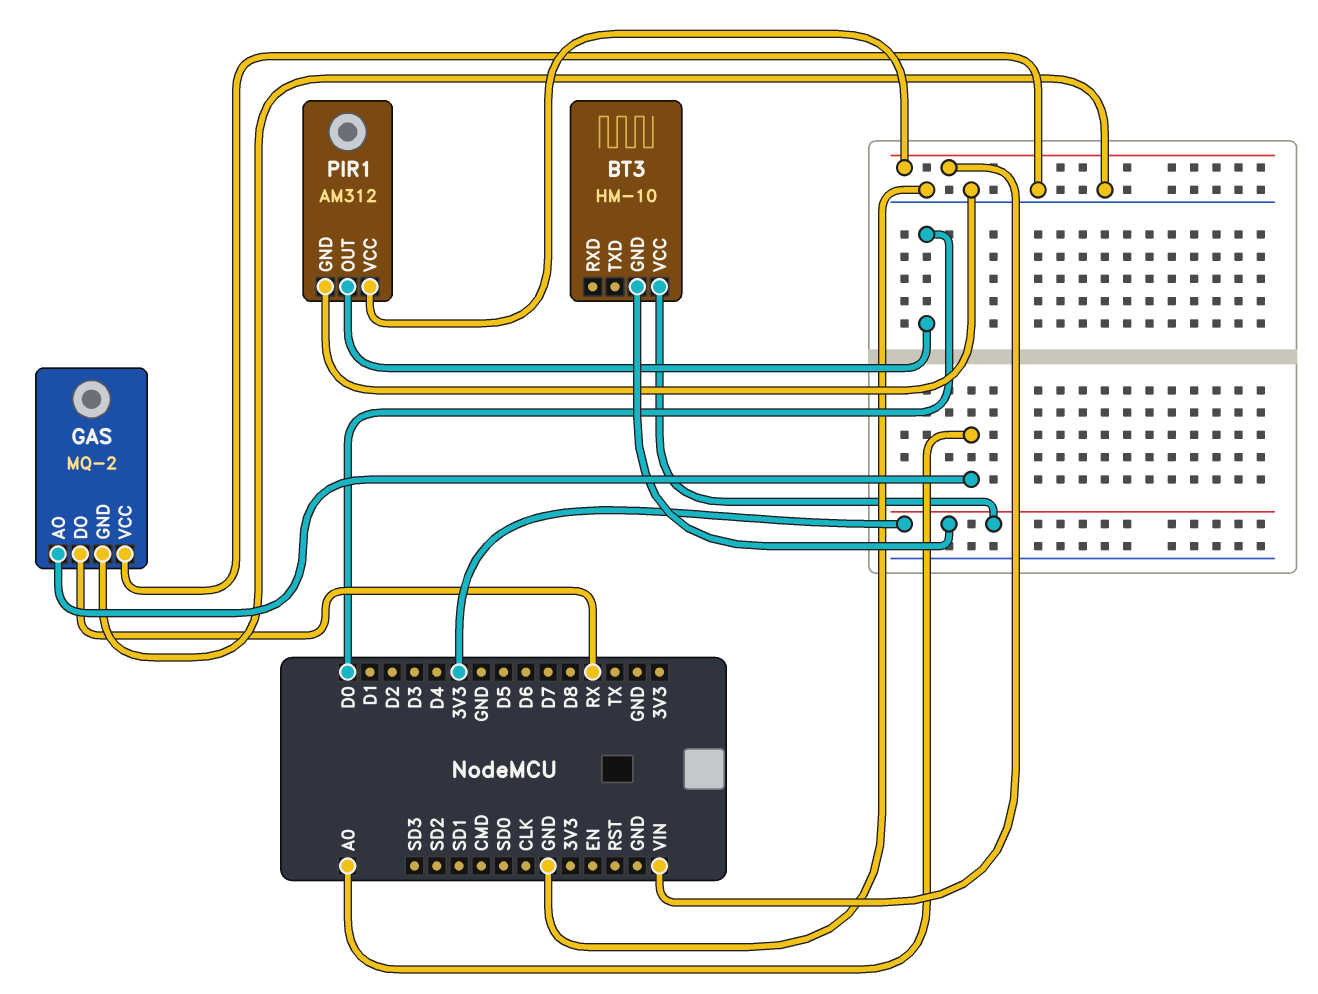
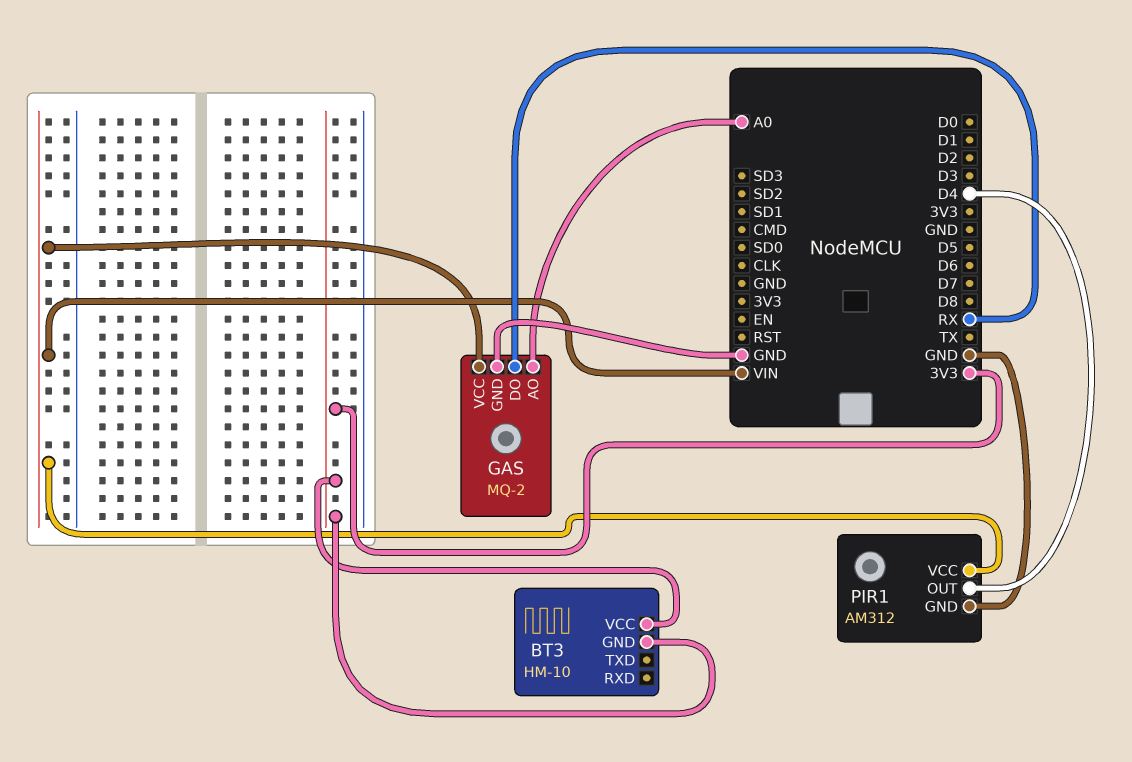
GAS pin VCC: GND -> VIN
PIR1 pin OUT: D0 -> D4

